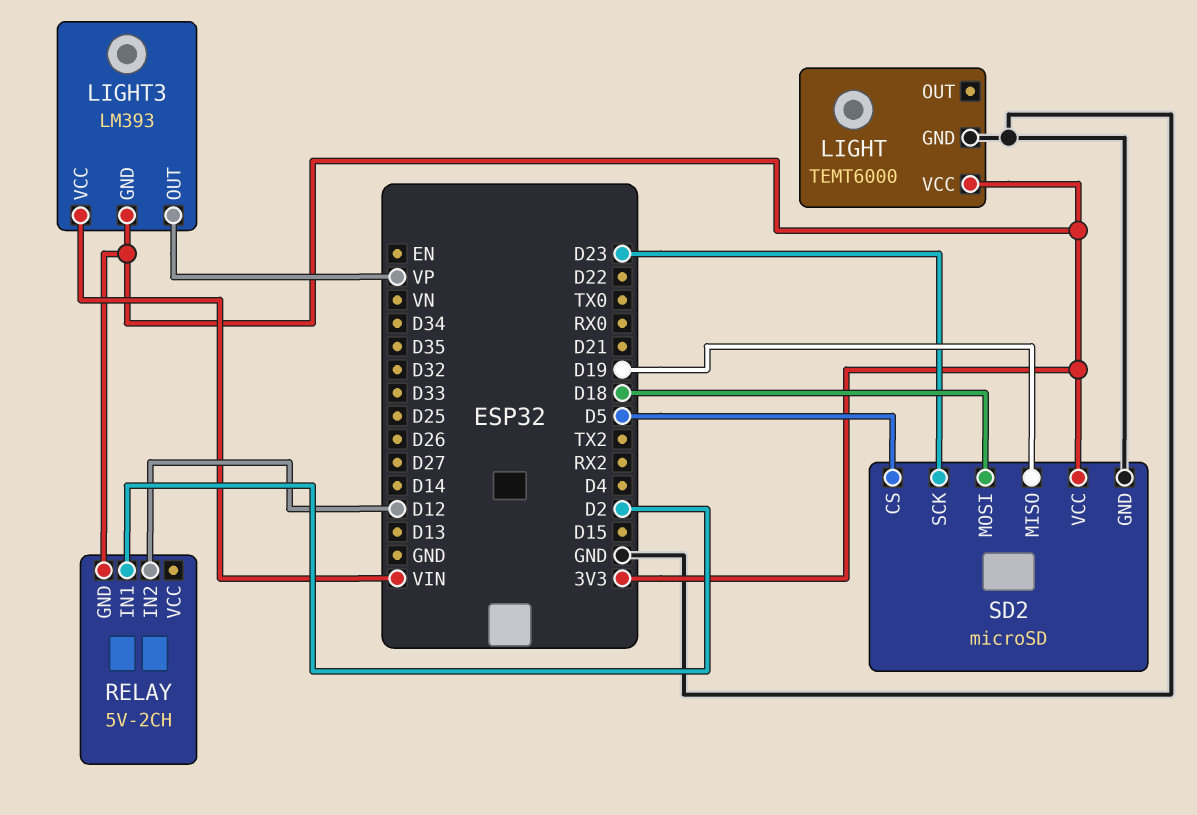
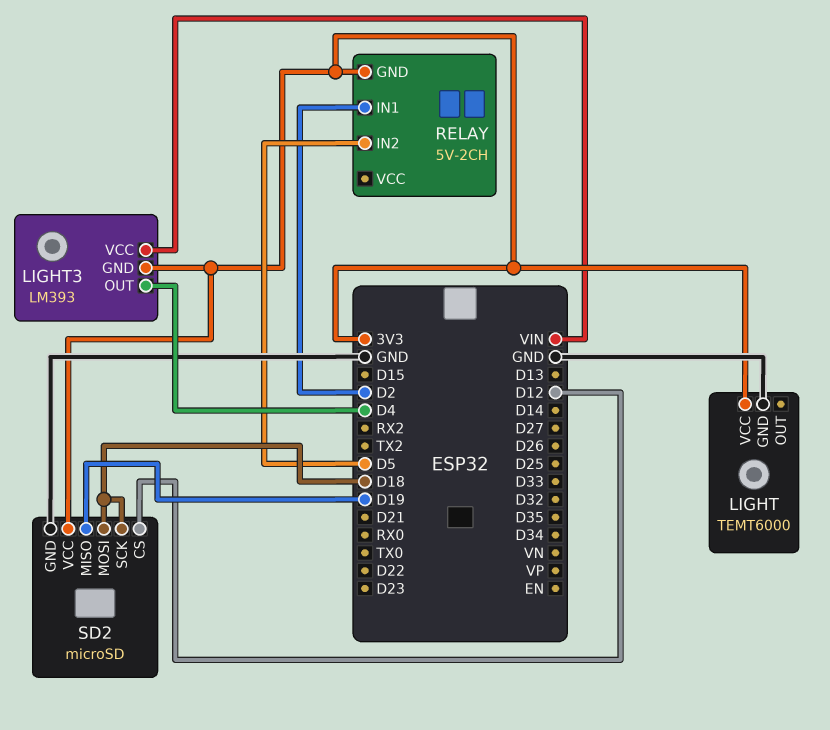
LIGHT3 pin OUT: VP -> D4
RELAY pin IN2: D12 -> D5
SD2 pin CS: D5 -> D12
SD2 pin SCK: D23 -> D18

